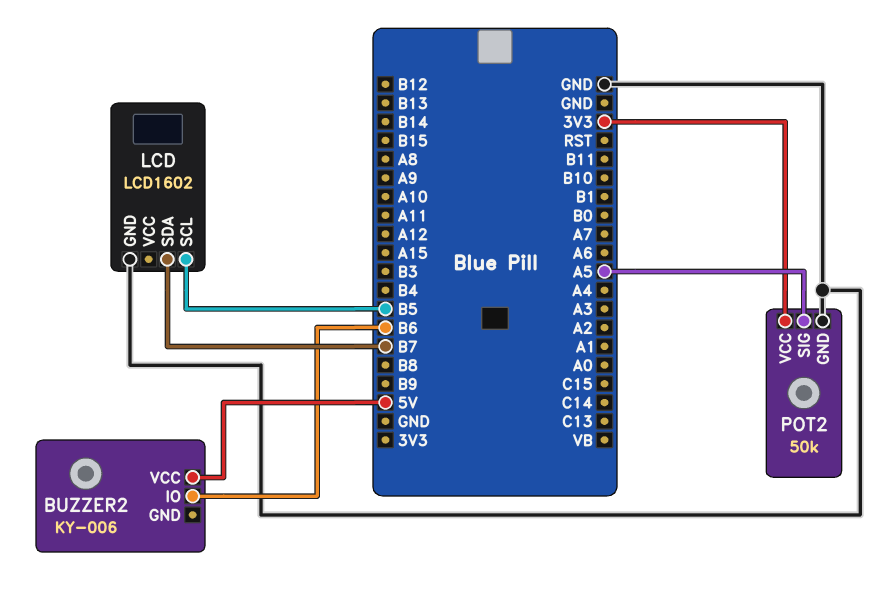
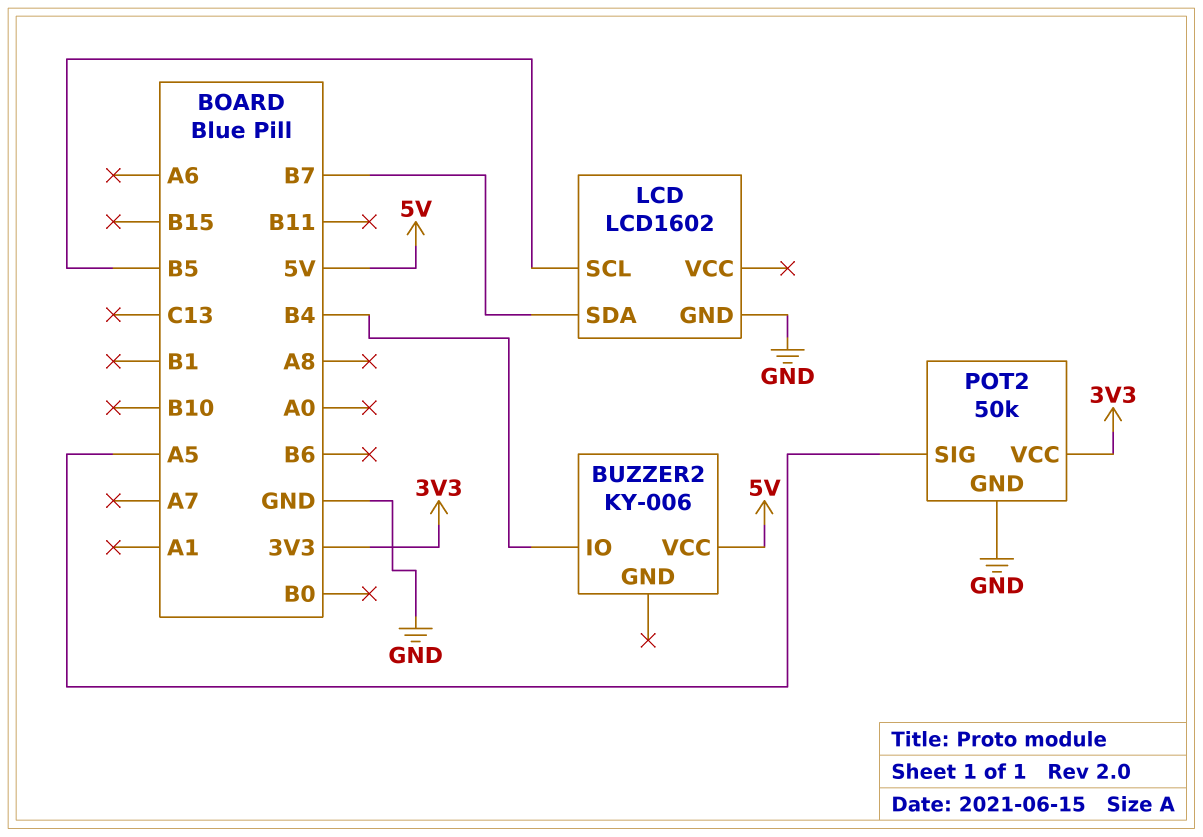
BUZZER2 pin IO: B6 -> B4

